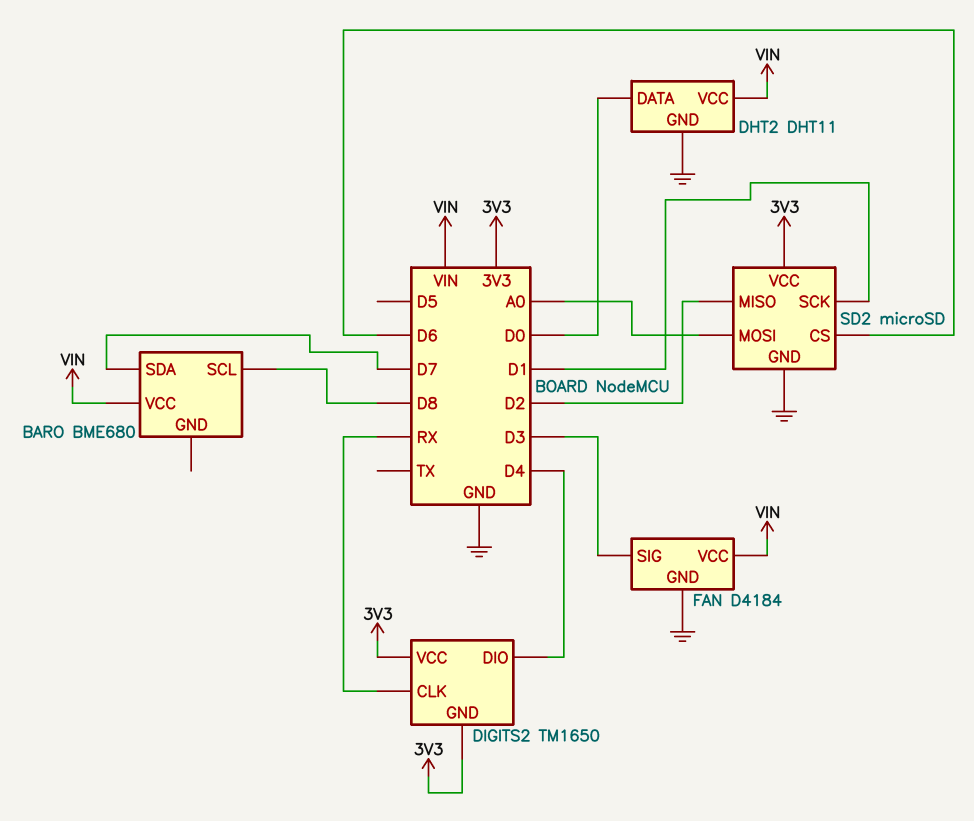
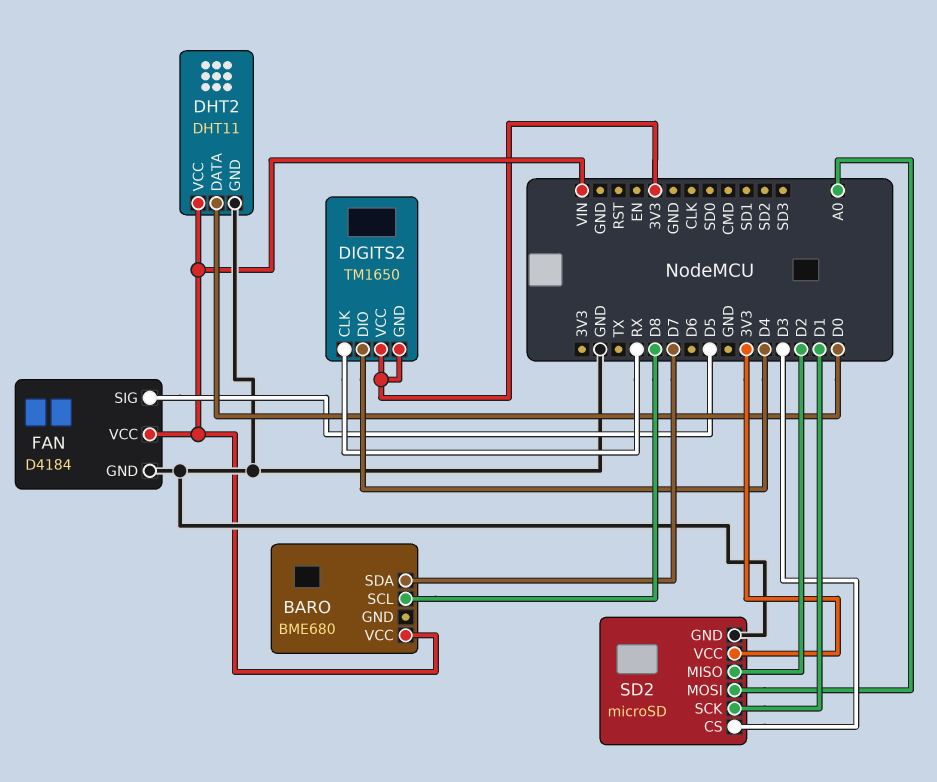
FAN pin SIG: D3 -> D5
SD2 pin CS: D6 -> D3

